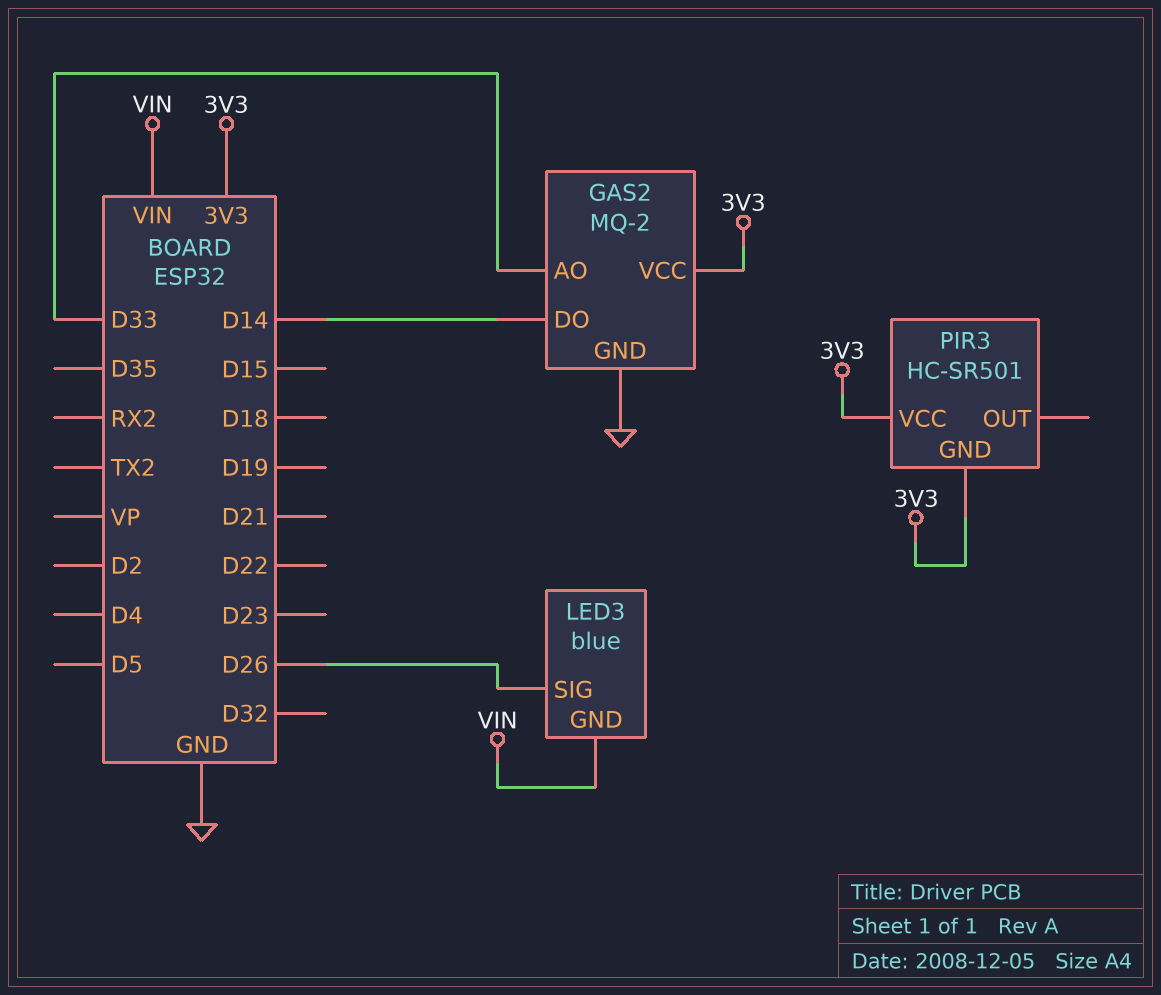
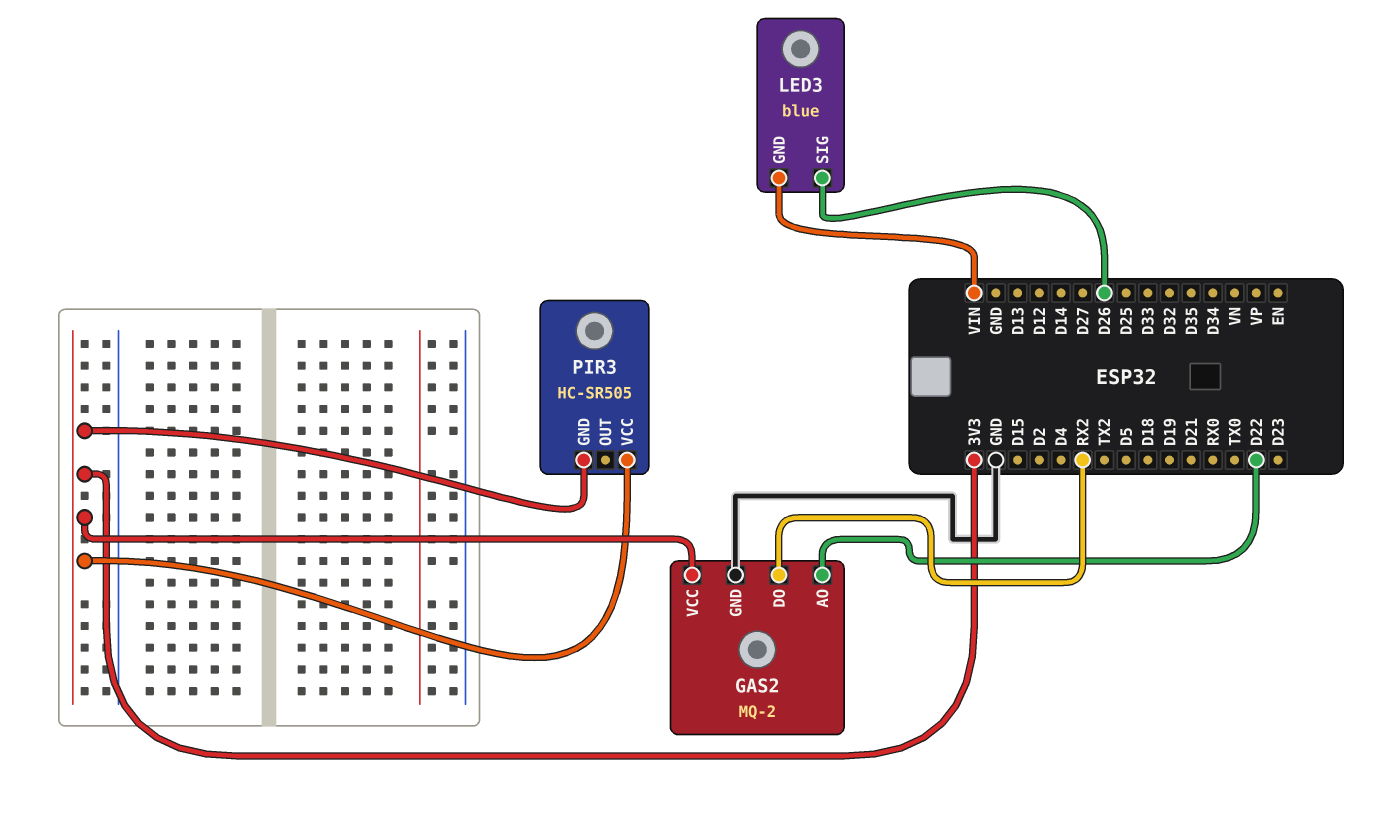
GAS2 pin AO: D33 -> D22
GAS2 pin DO: D14 -> RX2
PIR3: HC-SR501 -> HC-SR505

